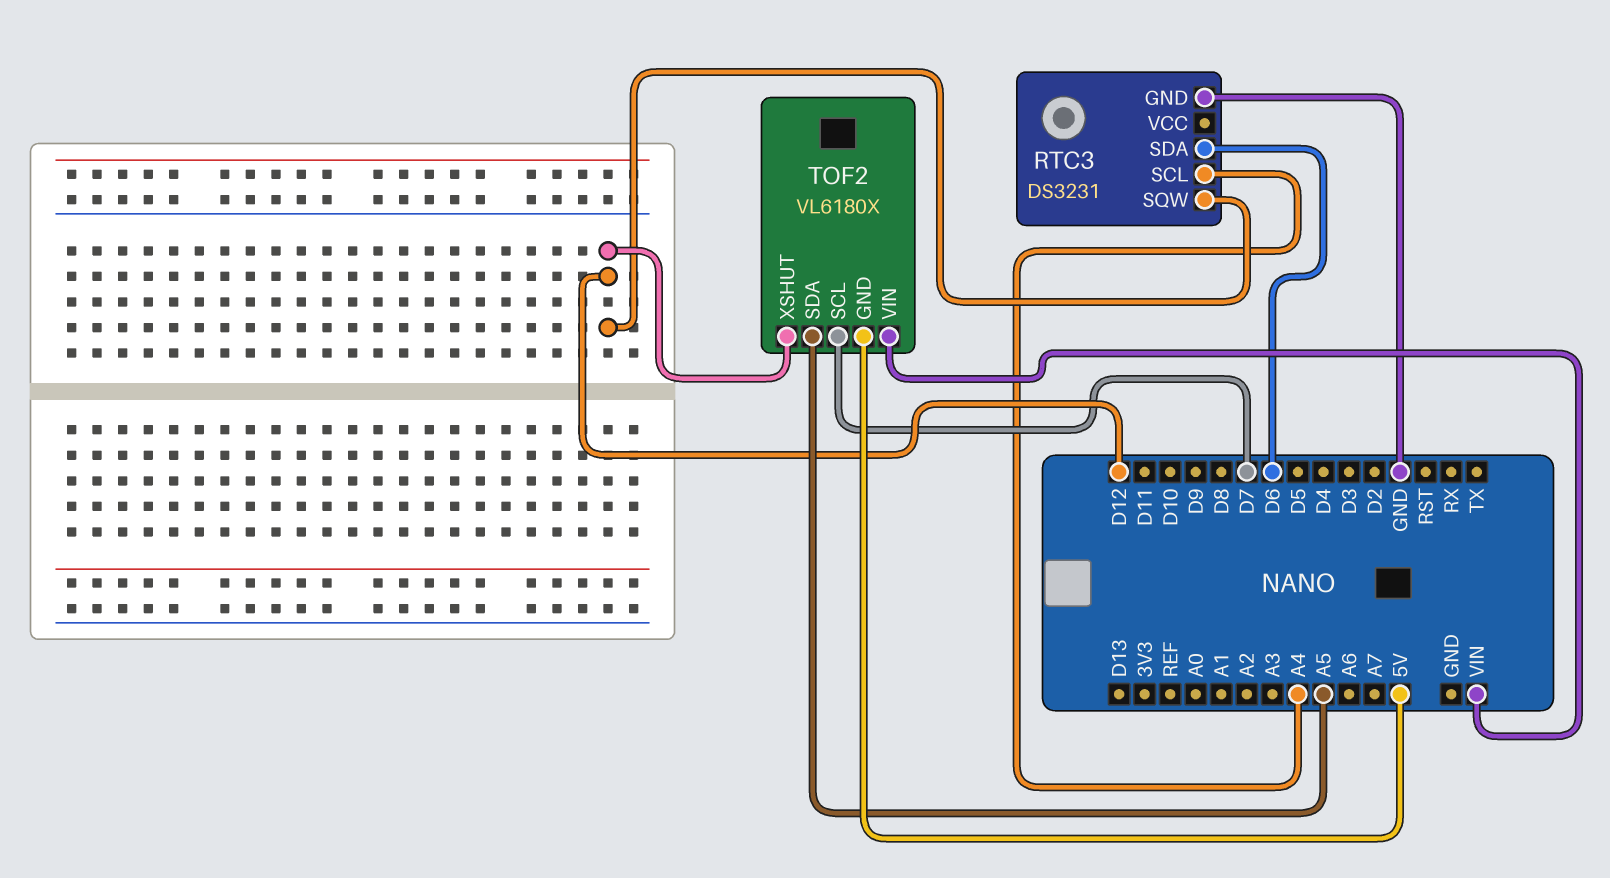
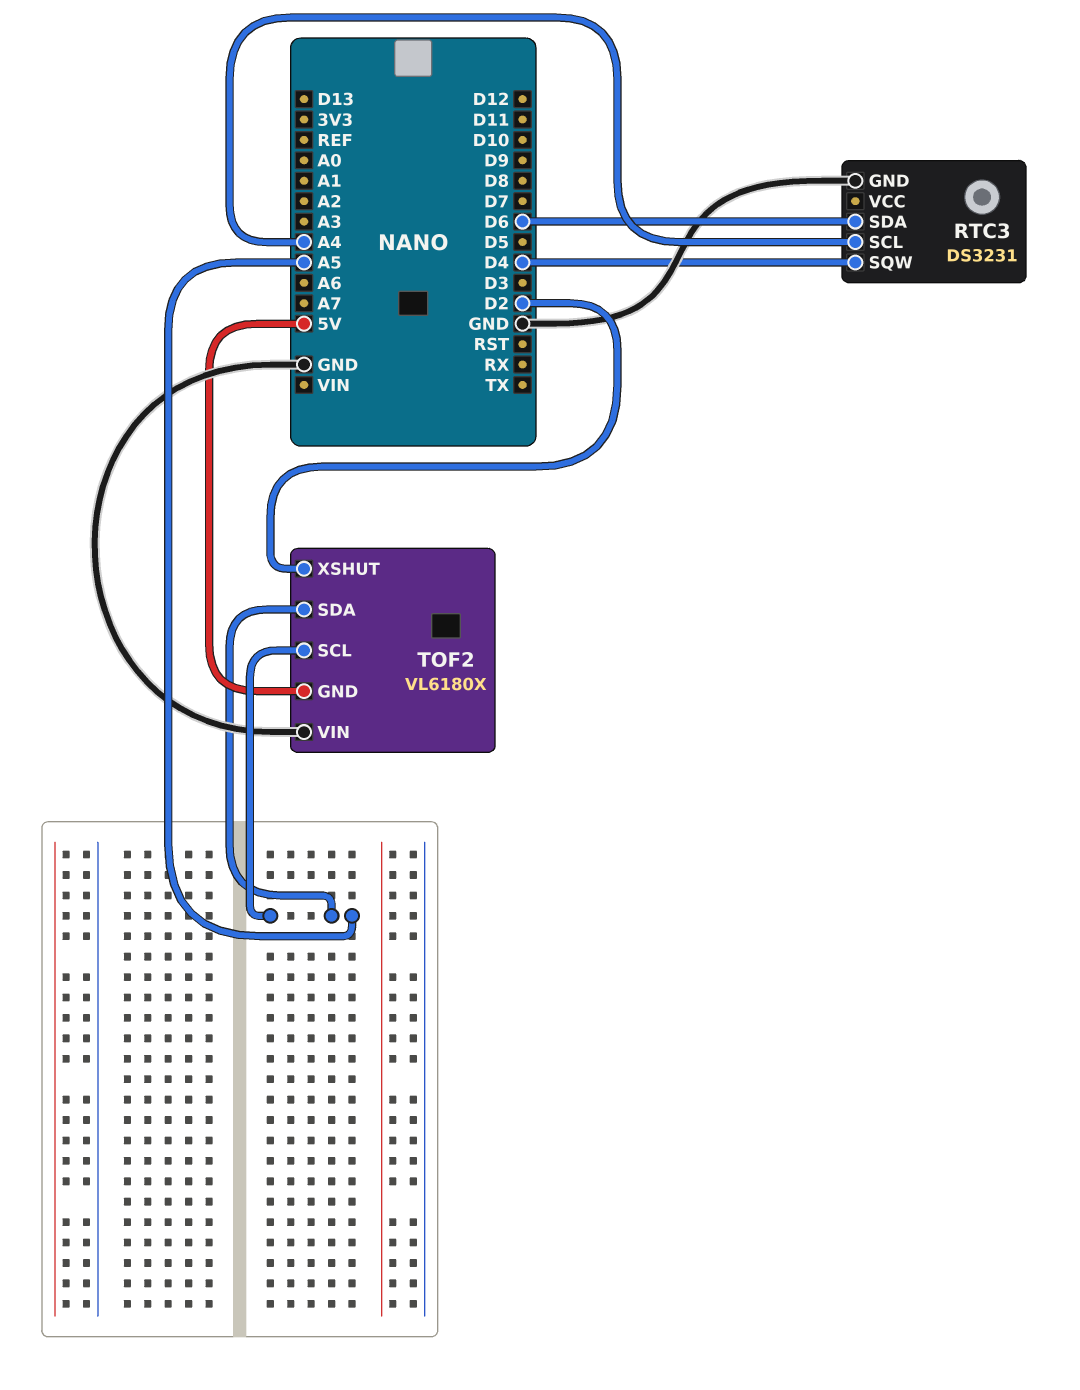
RTC3 pin SQW: D12 -> D4
TOF2 pin SCL: D7 -> A5
TOF2 pin VIN: VIN -> GND
TOF2 pin XSHUT: D12 -> D2

